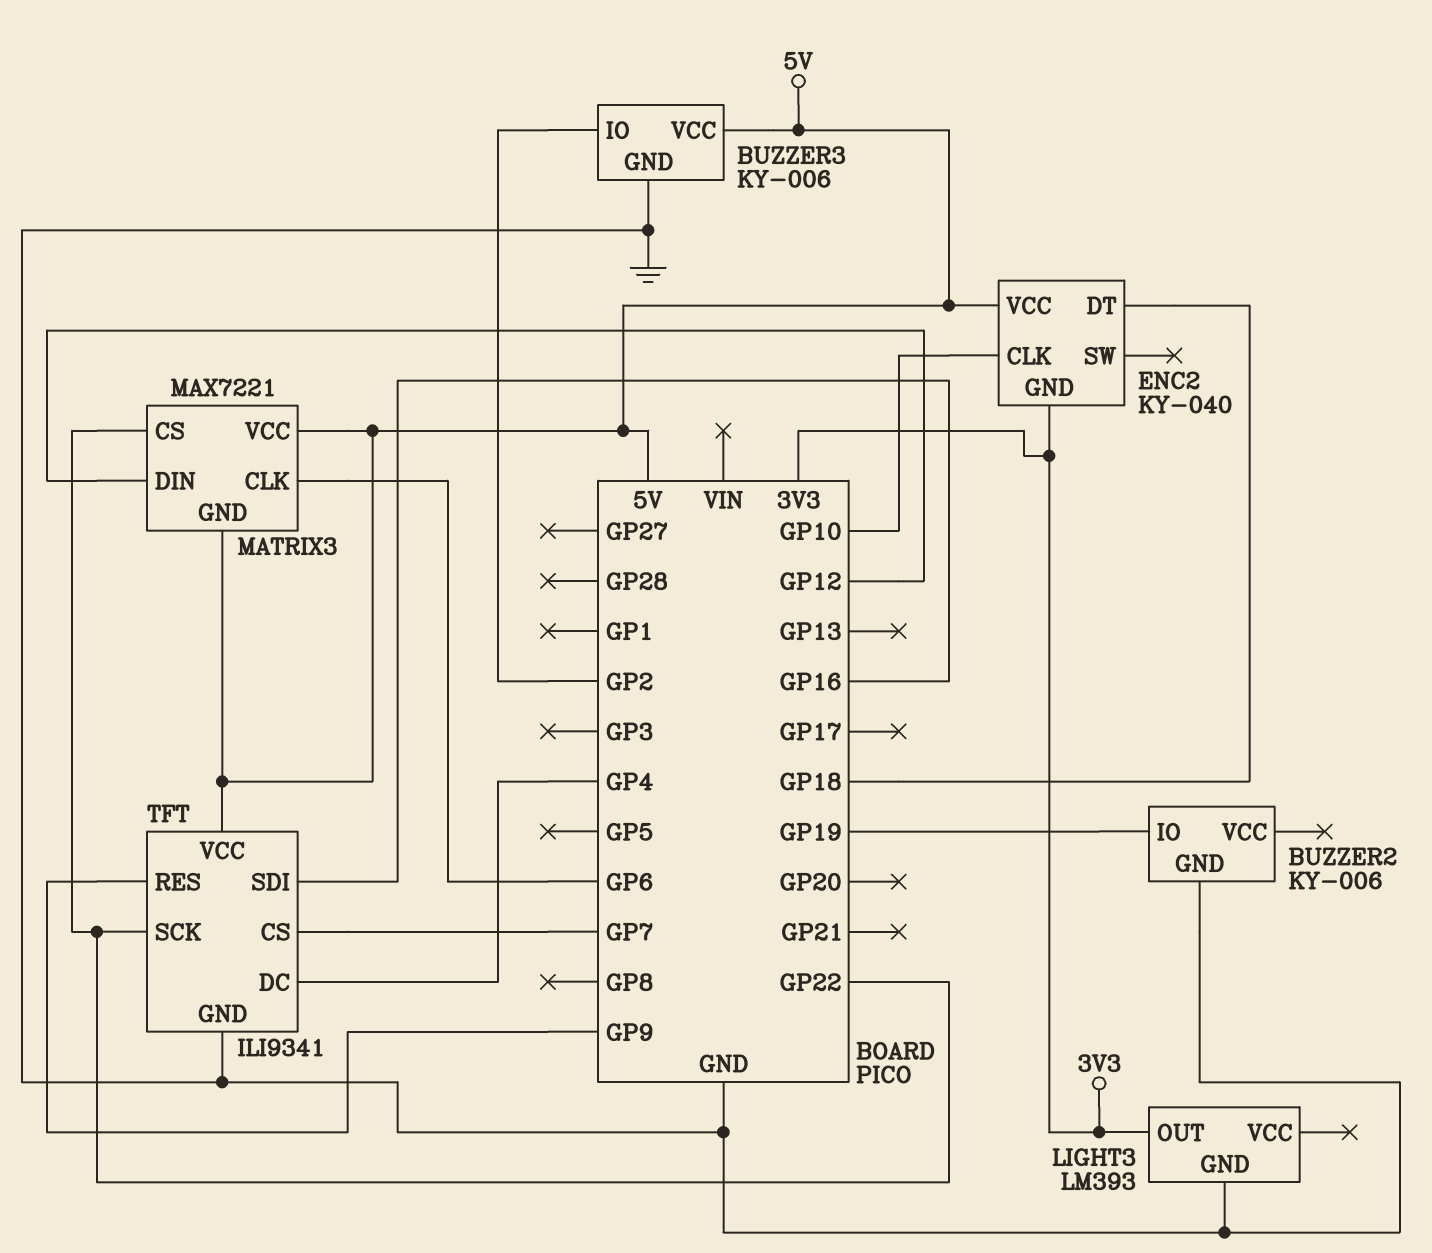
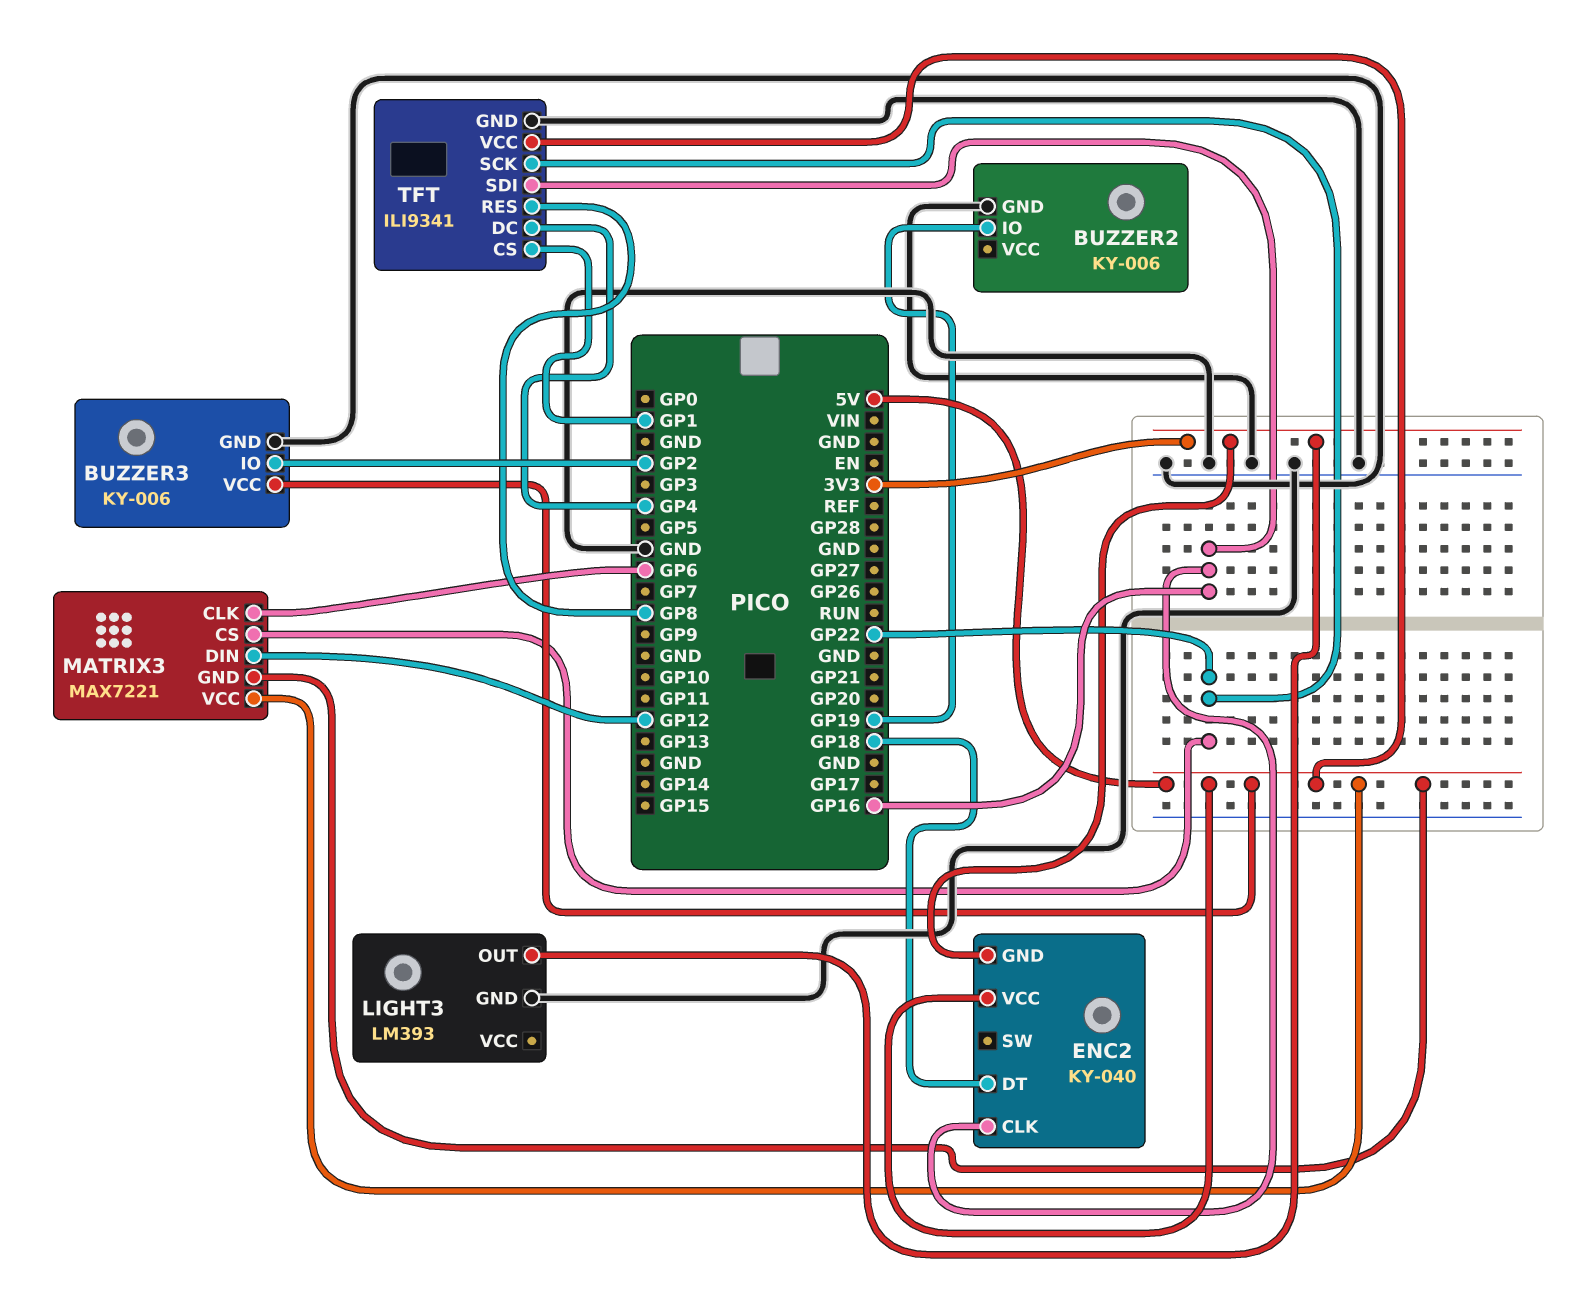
ENC2 pin CLK: GP10 -> GP16
TFT pin CS: GP7 -> GP1
TFT pin RES: GP9 -> GP8

